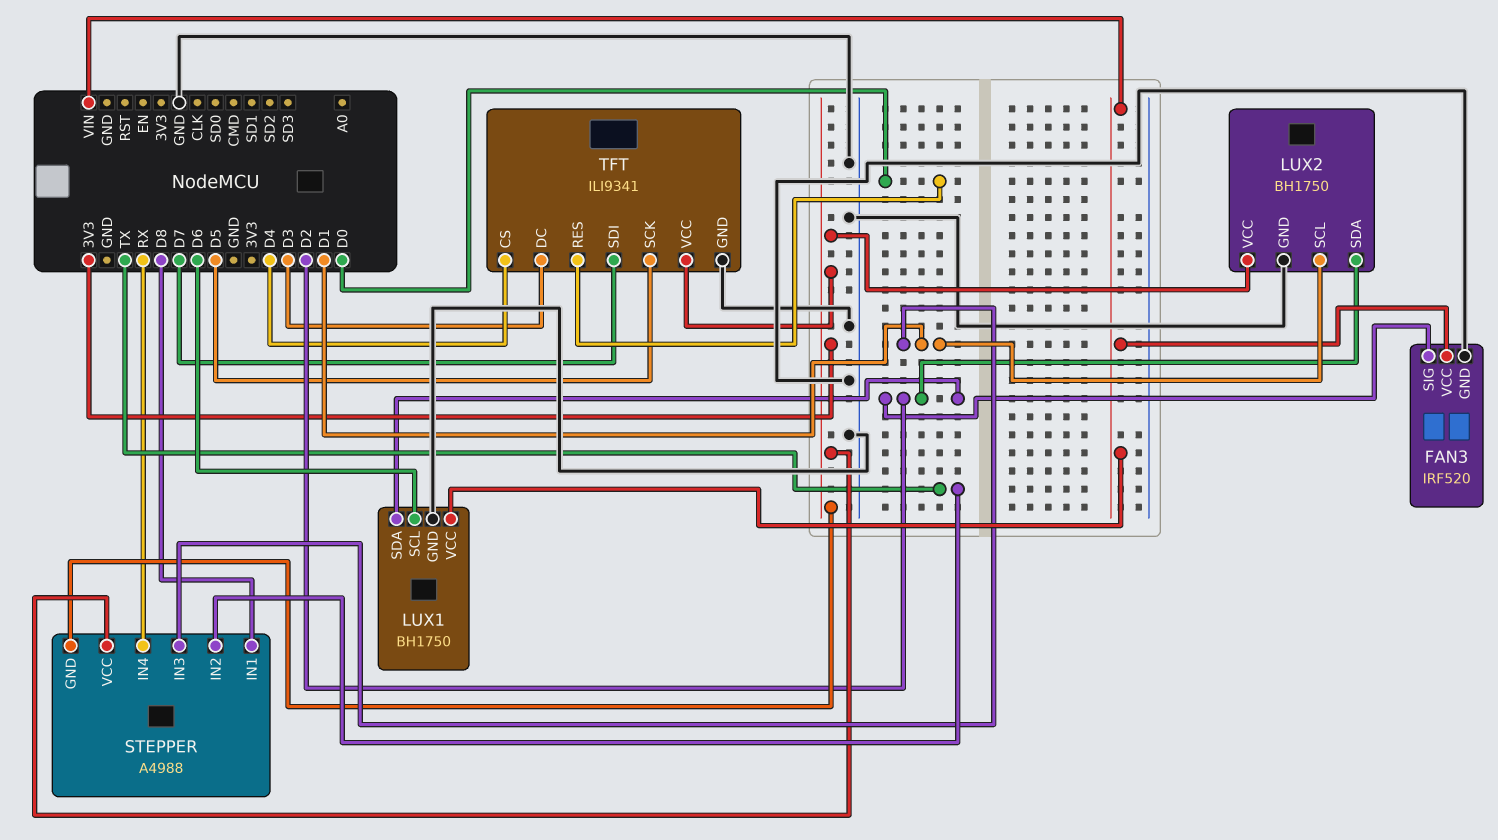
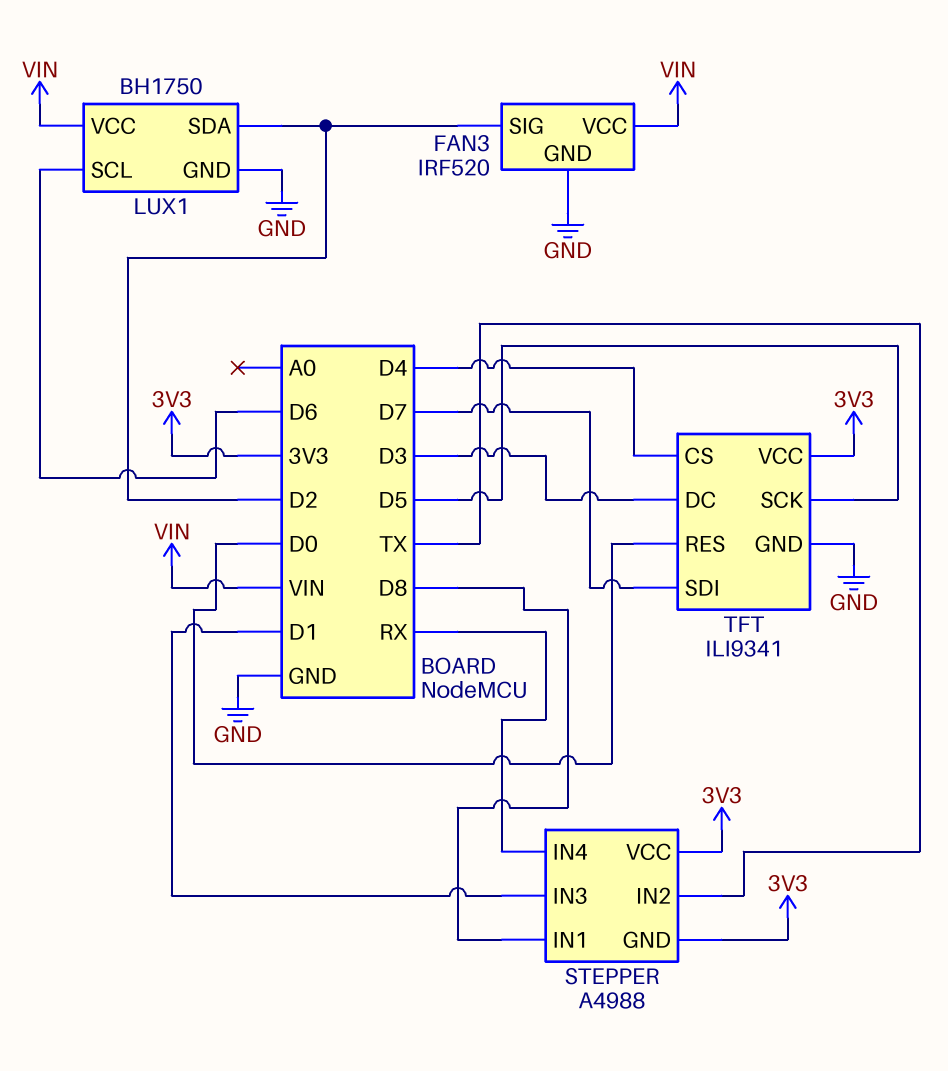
LUX2: BH1750 -> none
LUX2 pin GND: GND -> none
LUX2 pin SCL: D1 -> none
LUX2 pin SDA: D2 -> none
LUX2 pin VCC: 3V3 -> none

